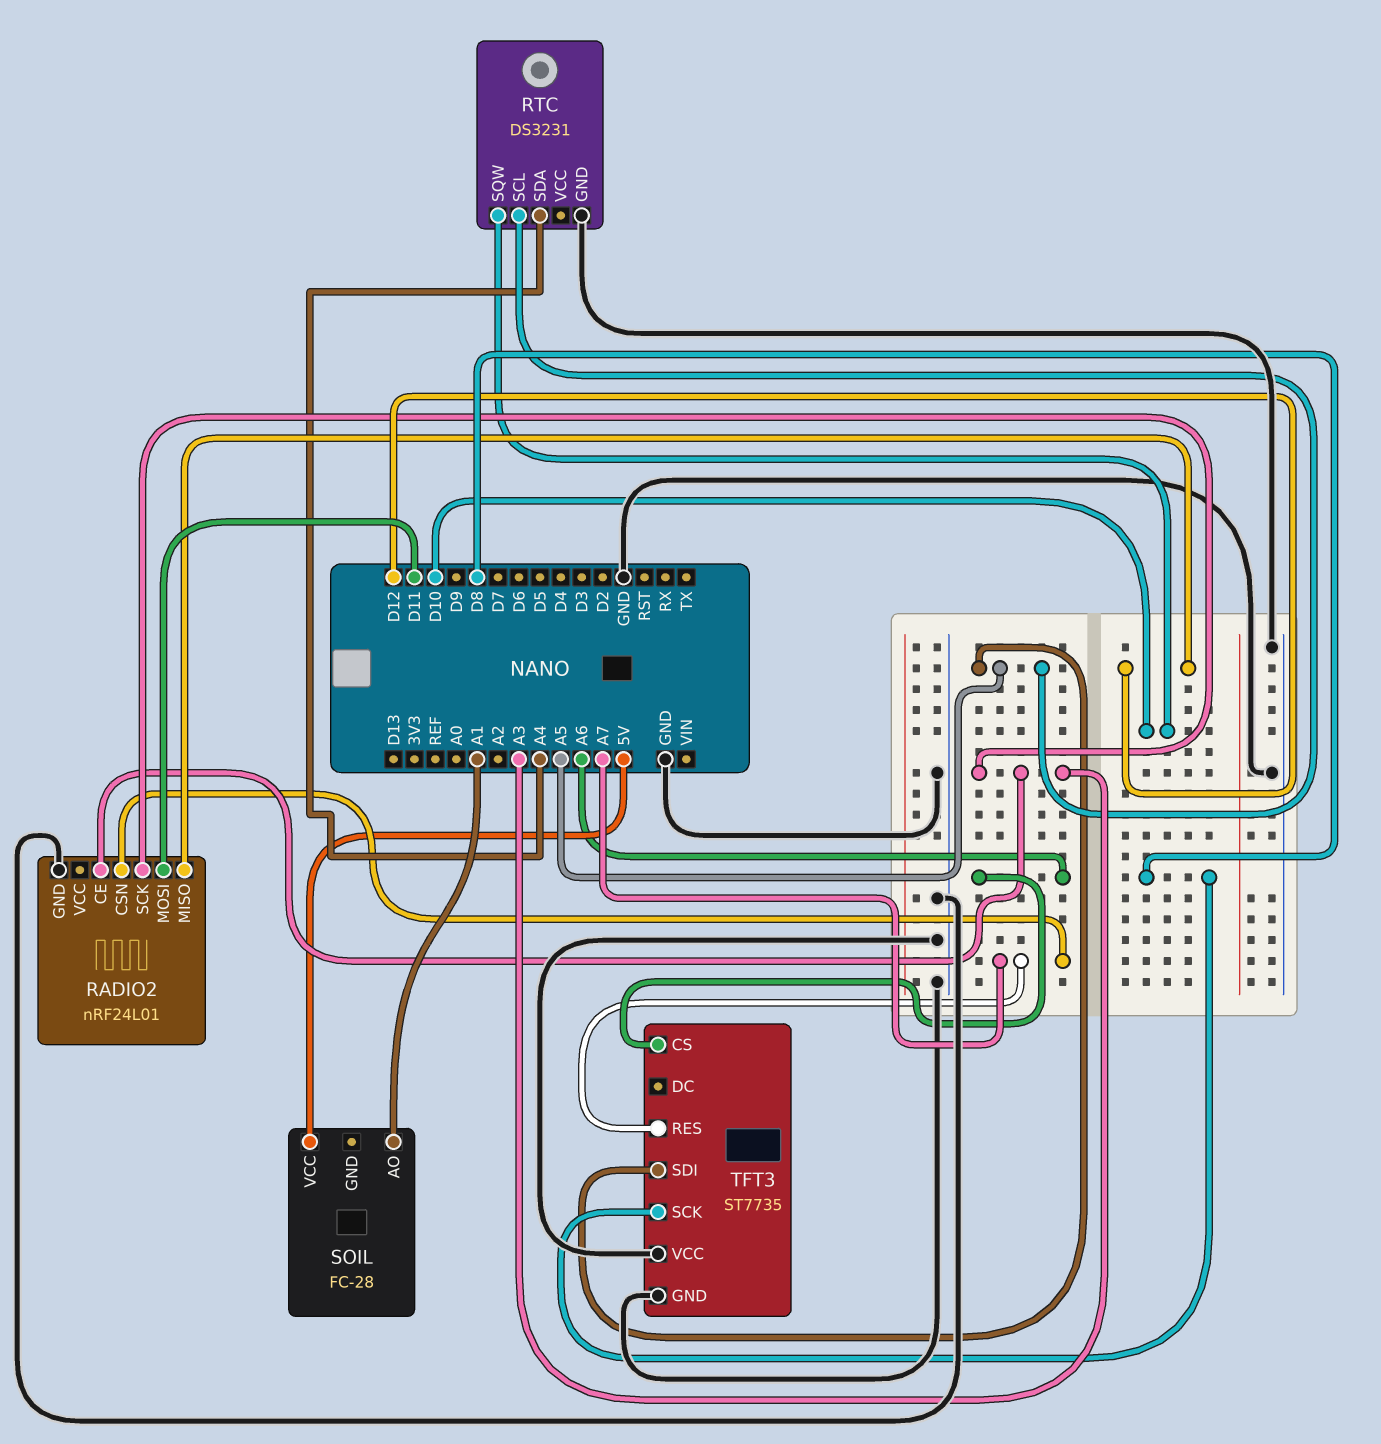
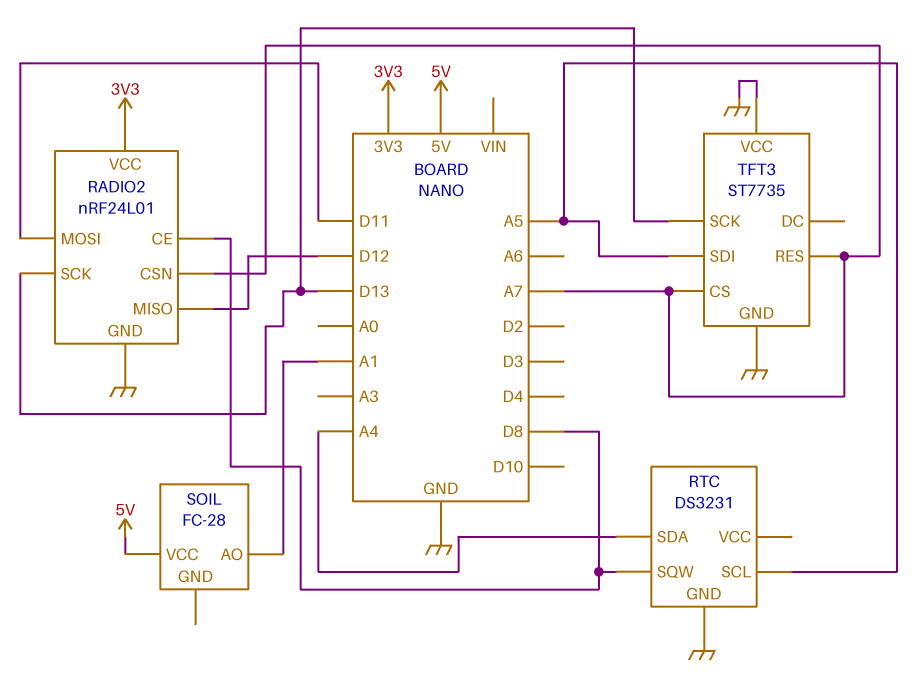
RADIO2 pin CE: A3 -> D8
RADIO2 pin SCK: A3 -> D13
RADIO2 pin VCC: none -> 3V3
RTC pin SQW: D10 -> D8
TFT3 pin CS: A6 -> A7
TFT3 pin SCK: D8 -> D13

